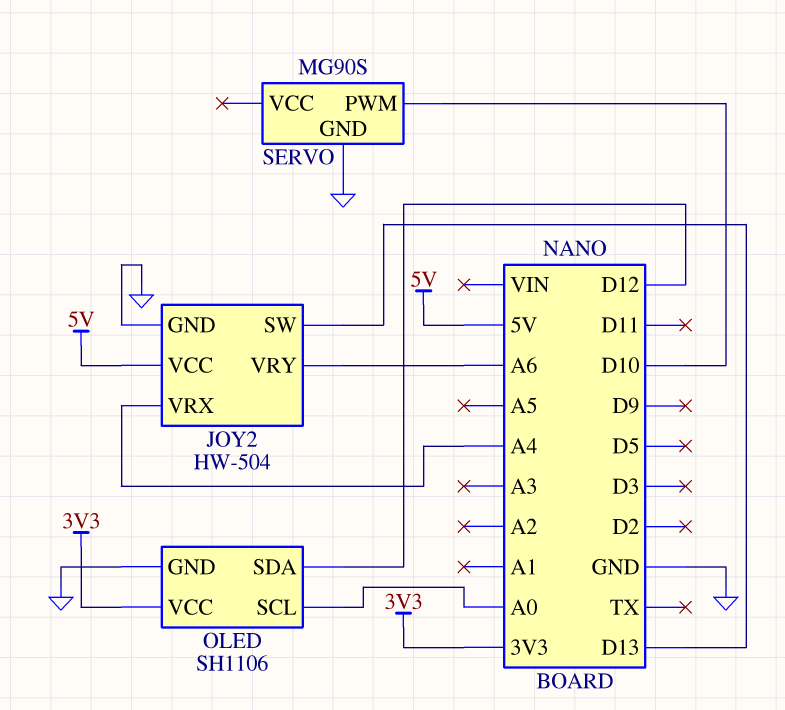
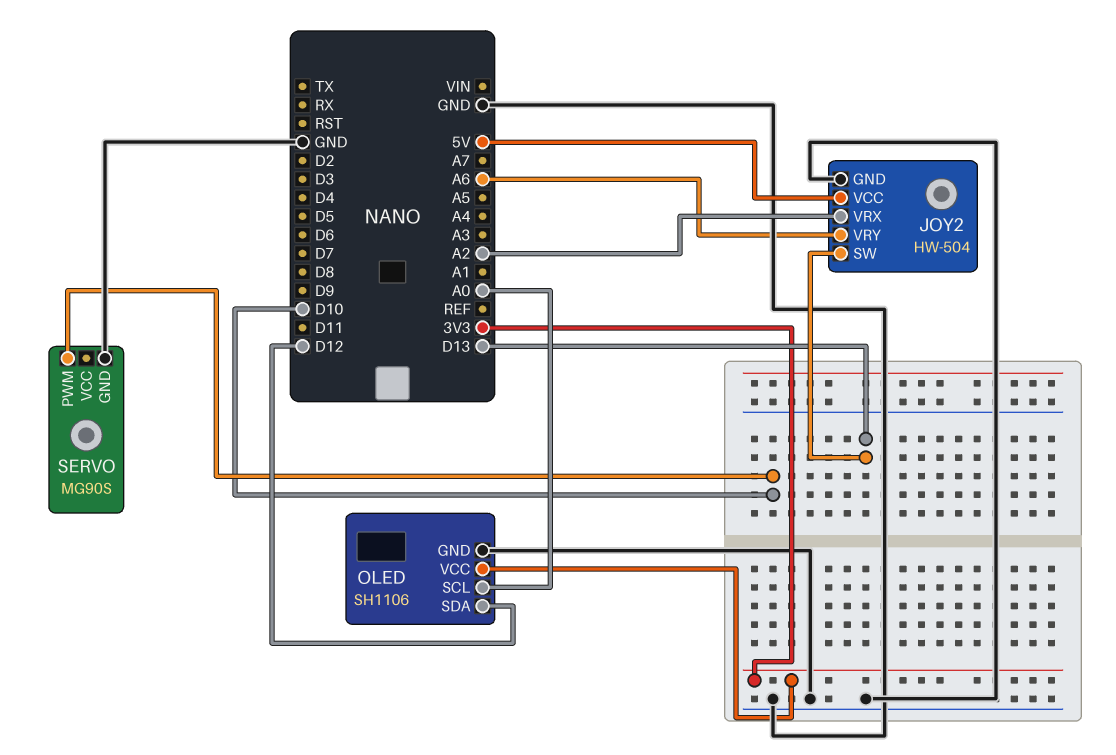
JOY2 pin VRX: A4 -> A2

